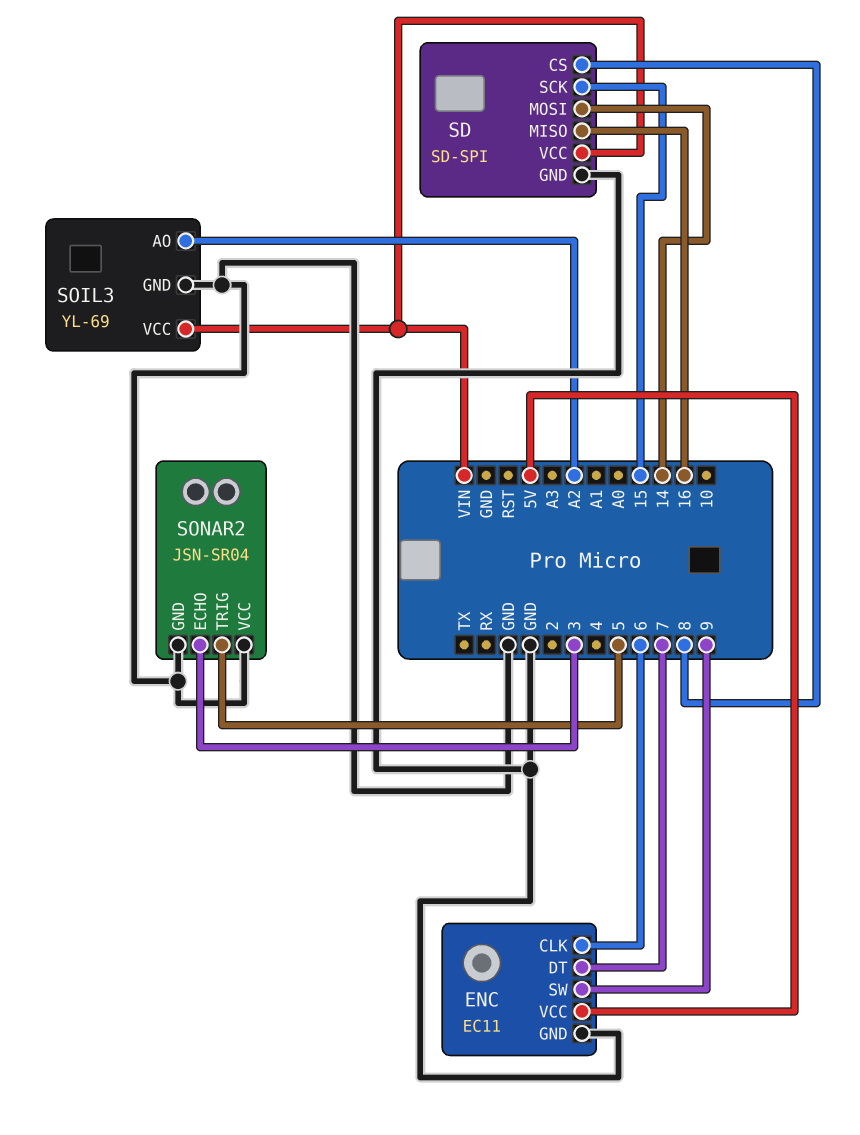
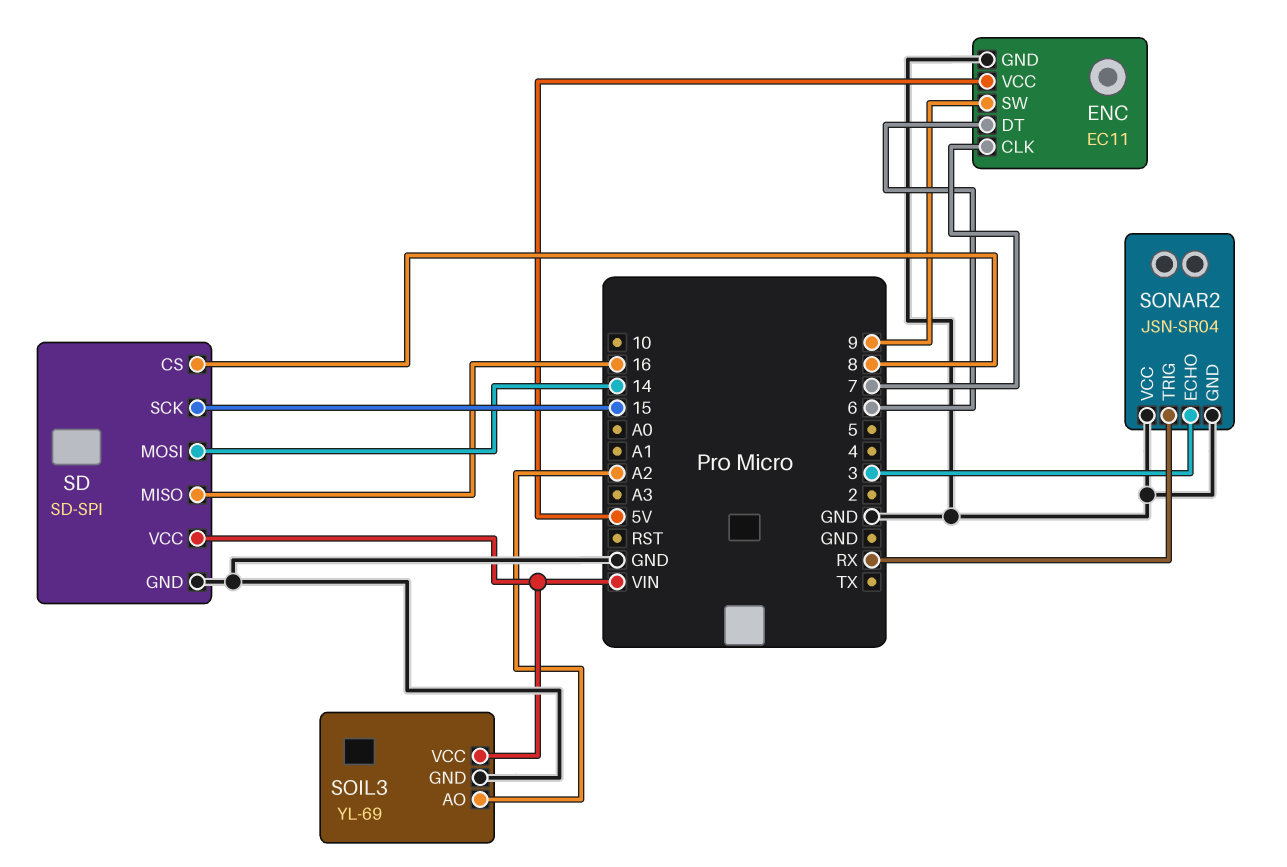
ENC pin CLK: 6 -> 7
ENC pin DT: 7 -> 6
SONAR2 pin TRIG: 5 -> RX

